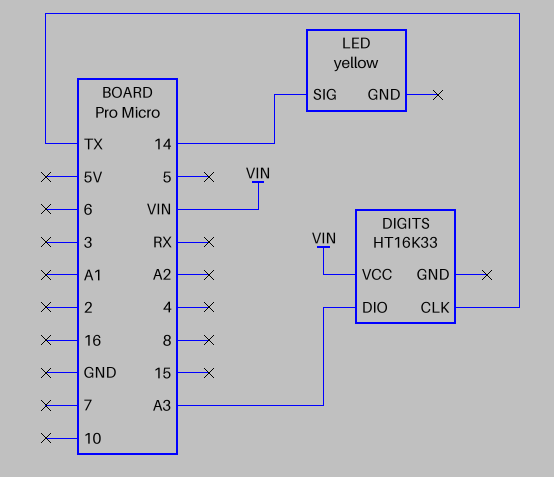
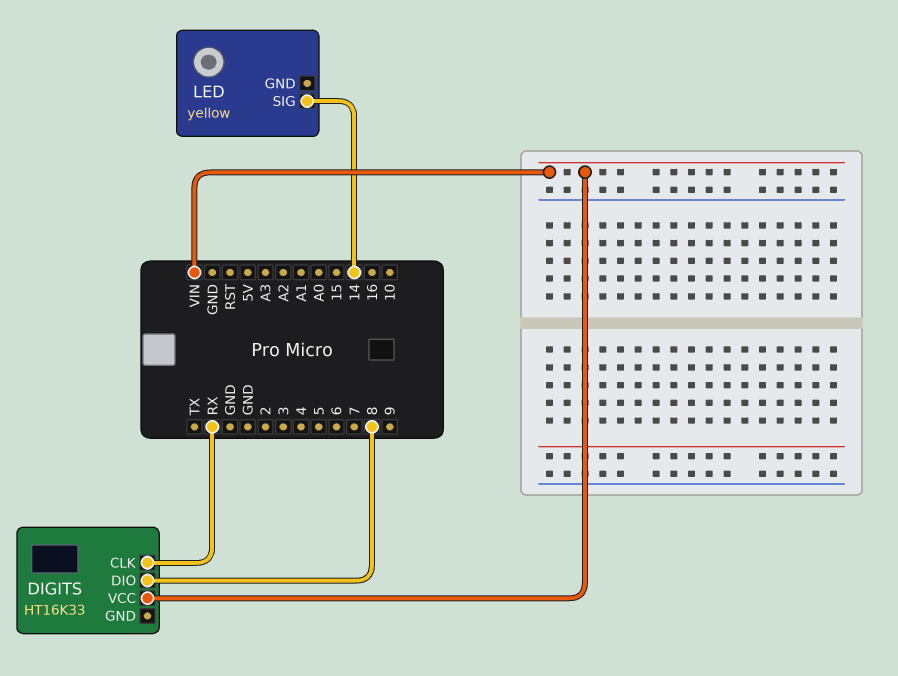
DIGITS pin CLK: TX -> RX
DIGITS pin DIO: A3 -> 8

